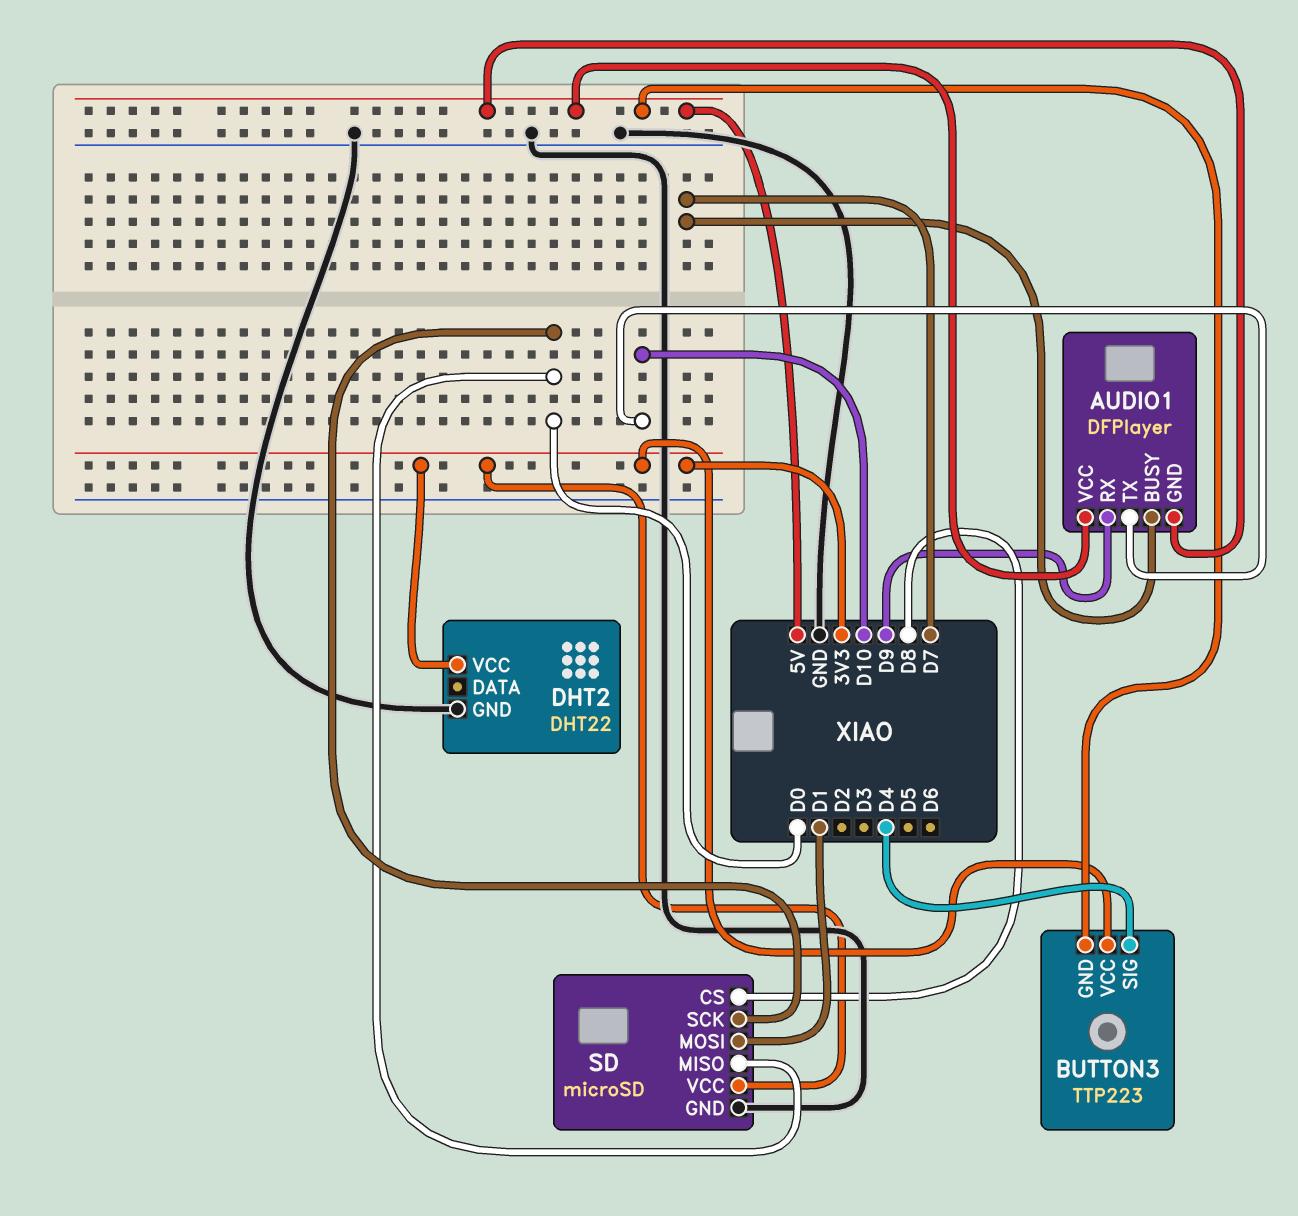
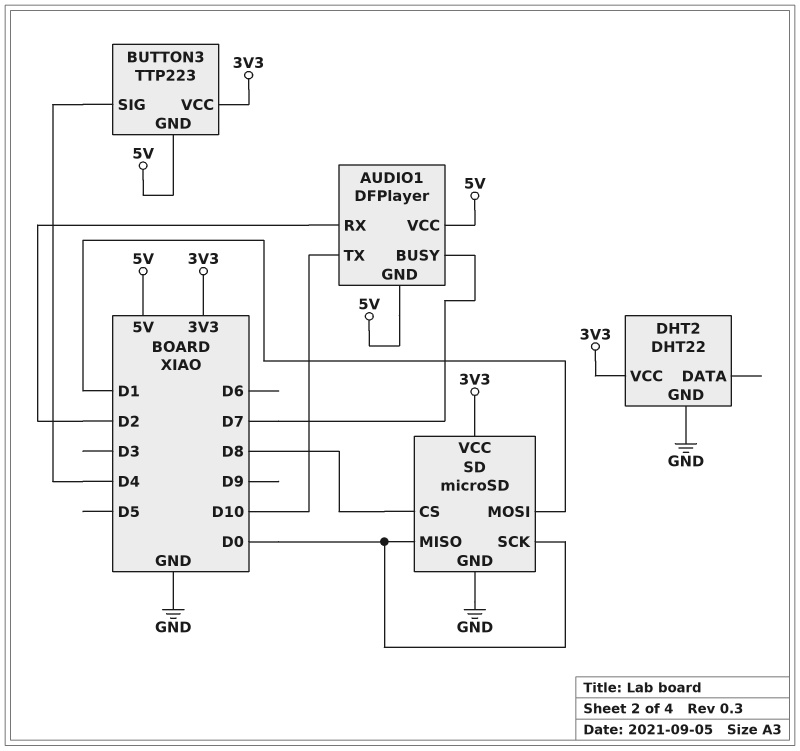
AUDIO1 pin RX: D9 -> D2

